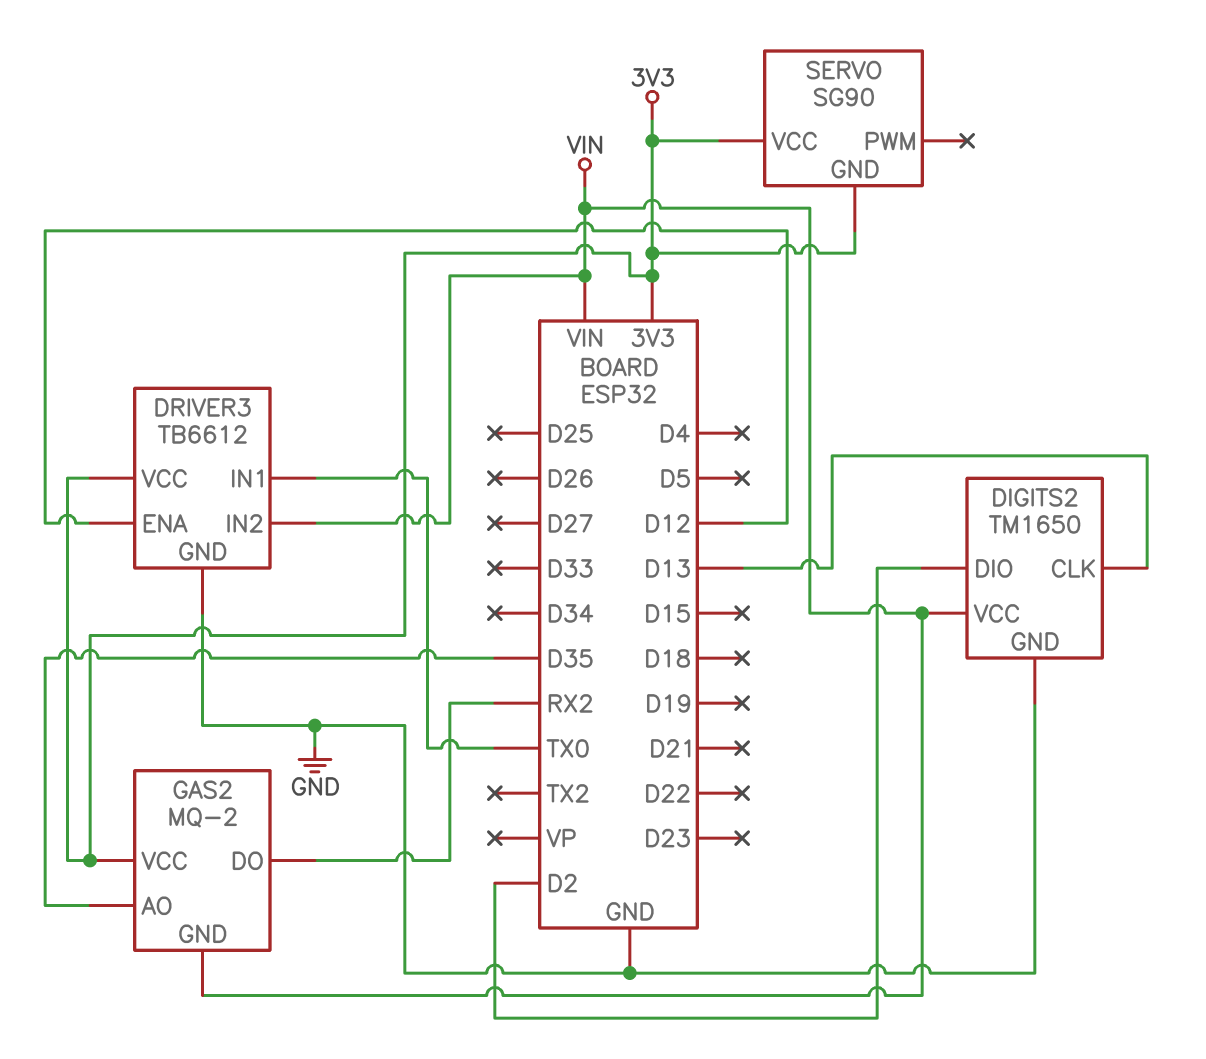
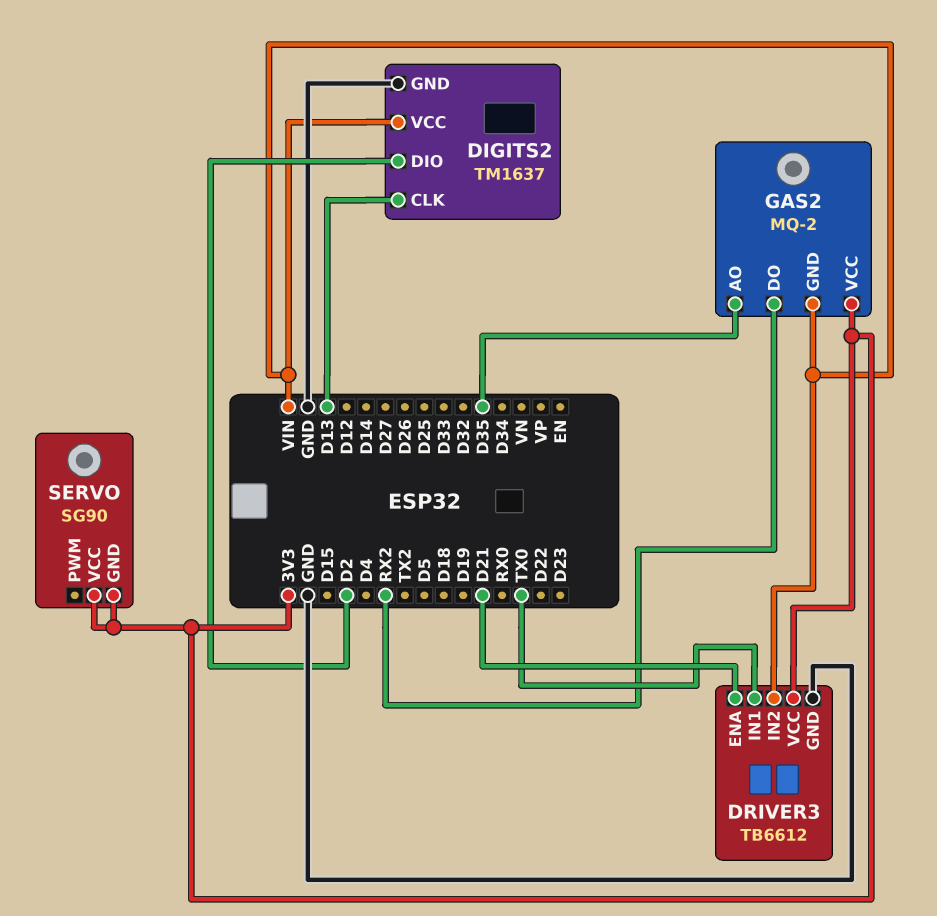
DIGITS2: TM1650 -> TM1637
DRIVER3 pin ENA: D12 -> D21

